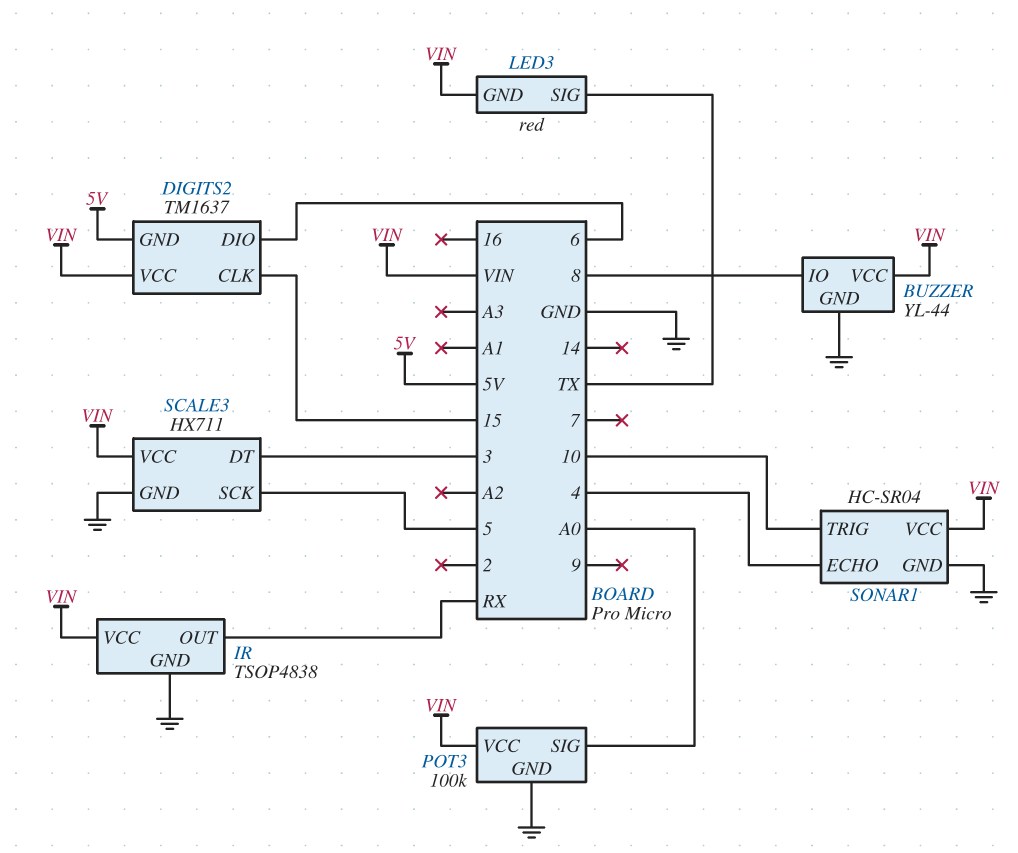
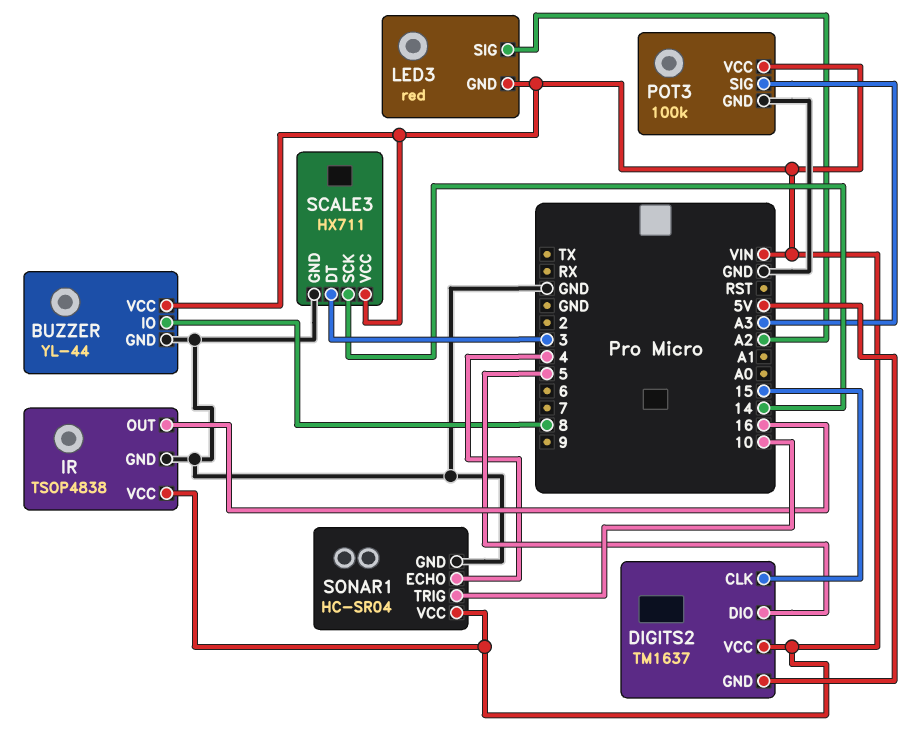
DIGITS2 pin DIO: 6 -> 5
IR pin OUT: RX -> 16
LED3 pin SIG: TX -> A2
POT3 pin SIG: A0 -> A3
SCALE3 pin SCK: 5 -> 14

